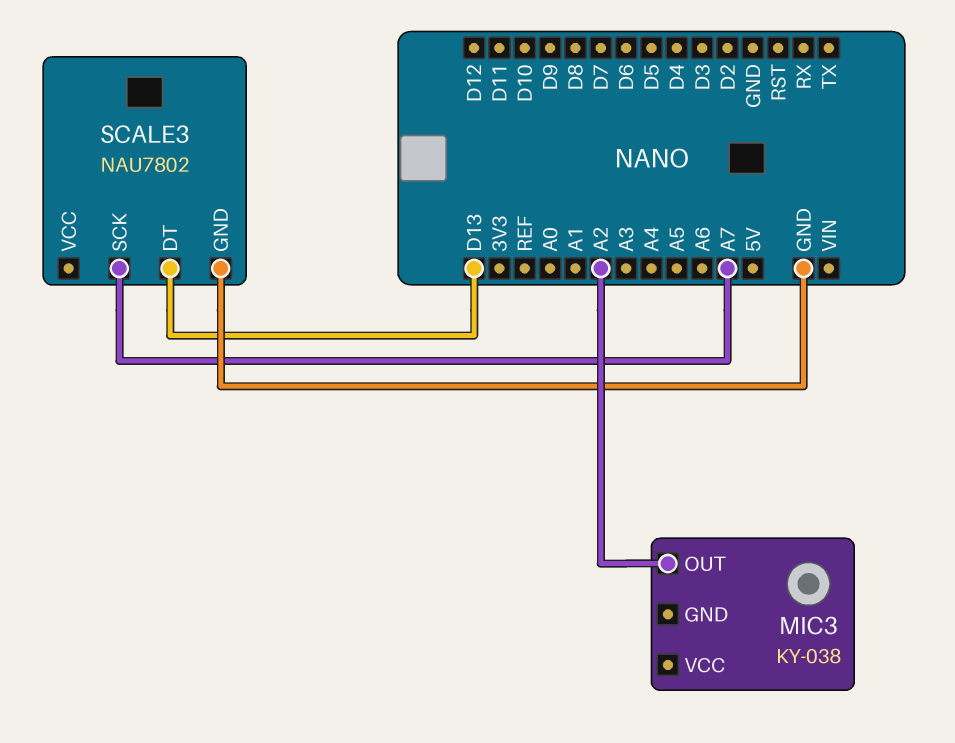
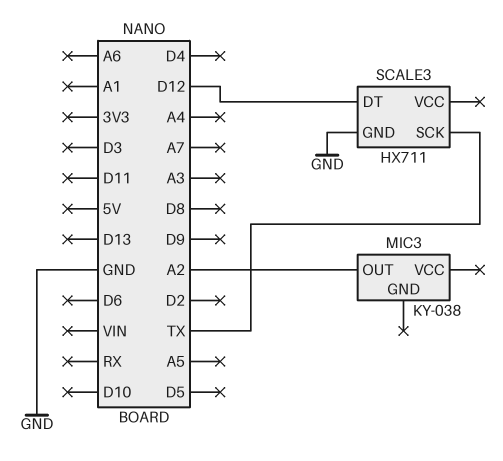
SCALE3: NAU7802 -> HX711
SCALE3 pin DT: D13 -> D12
SCALE3 pin SCK: A7 -> TX

